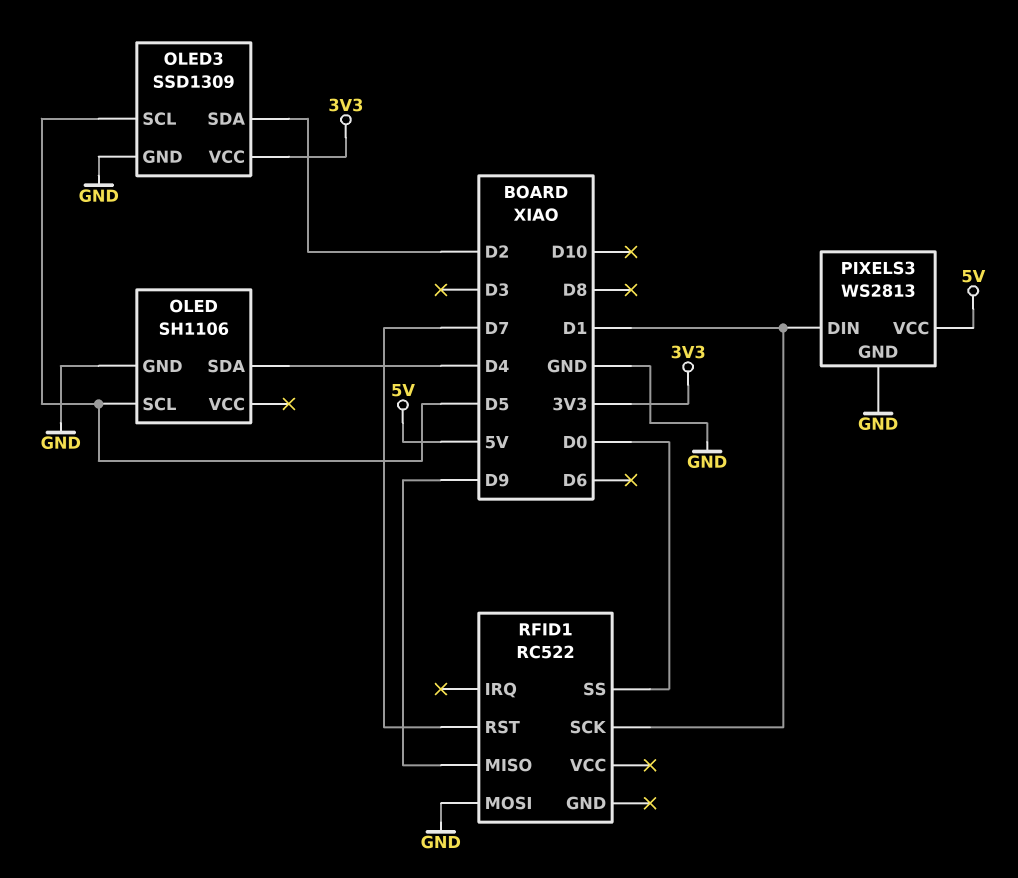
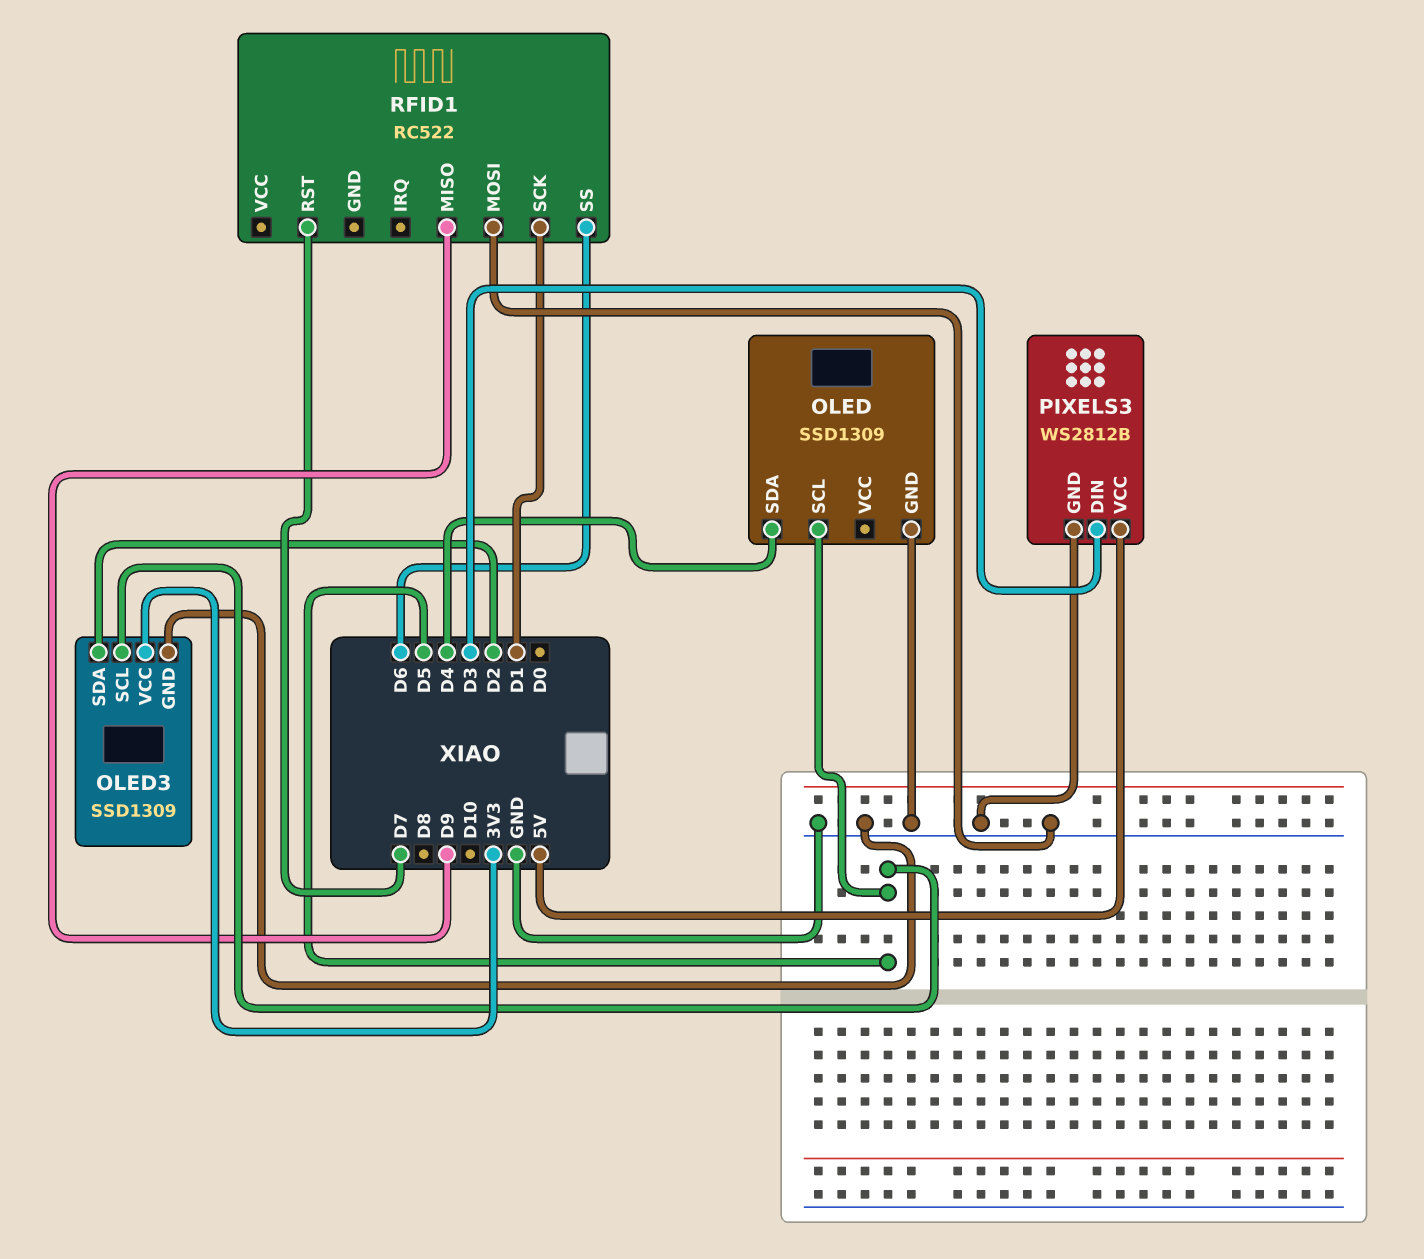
OLED: SH1106 -> SSD1309
PIXELS3: WS2813 -> WS2812B
PIXELS3 pin DIN: D1 -> D3
RFID1 pin SS: D0 -> D6

